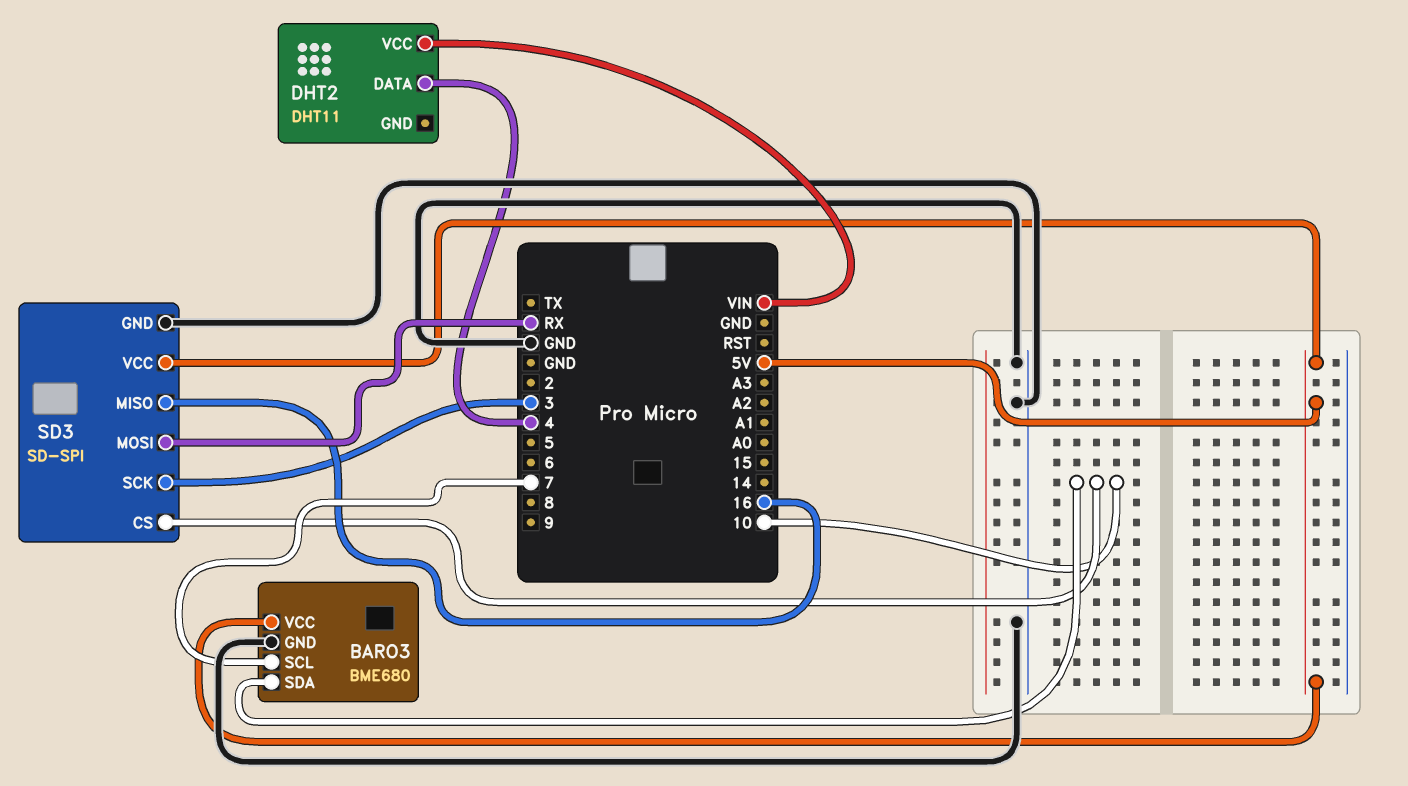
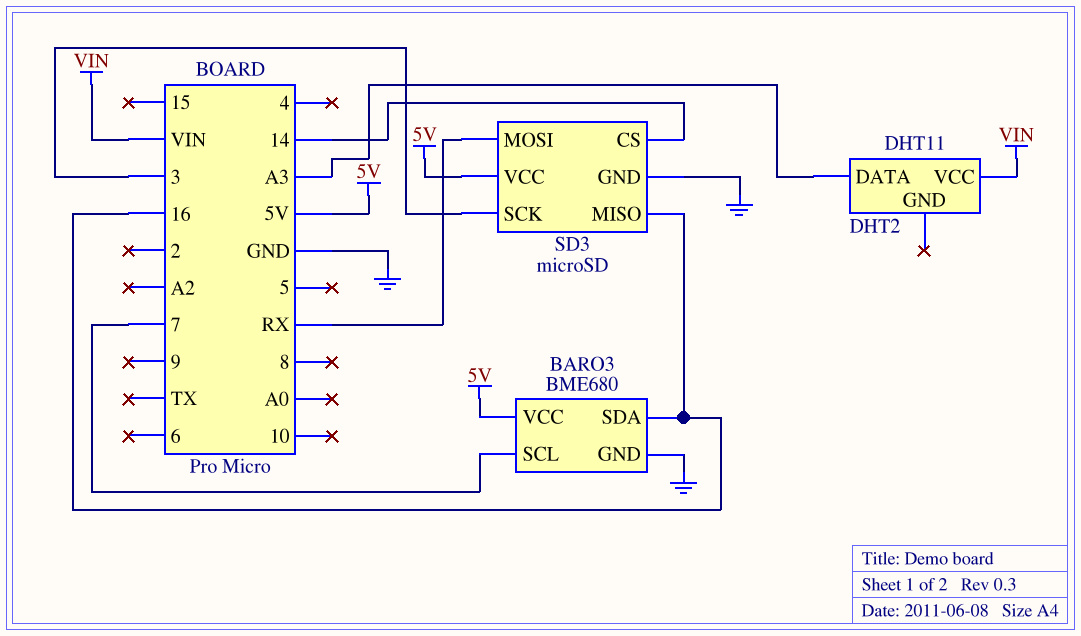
BARO3 pin SDA: 10 -> 16
DHT2 pin DATA: 4 -> A3
SD3: SD-SPI -> microSD
SD3 pin CS: 10 -> 14

